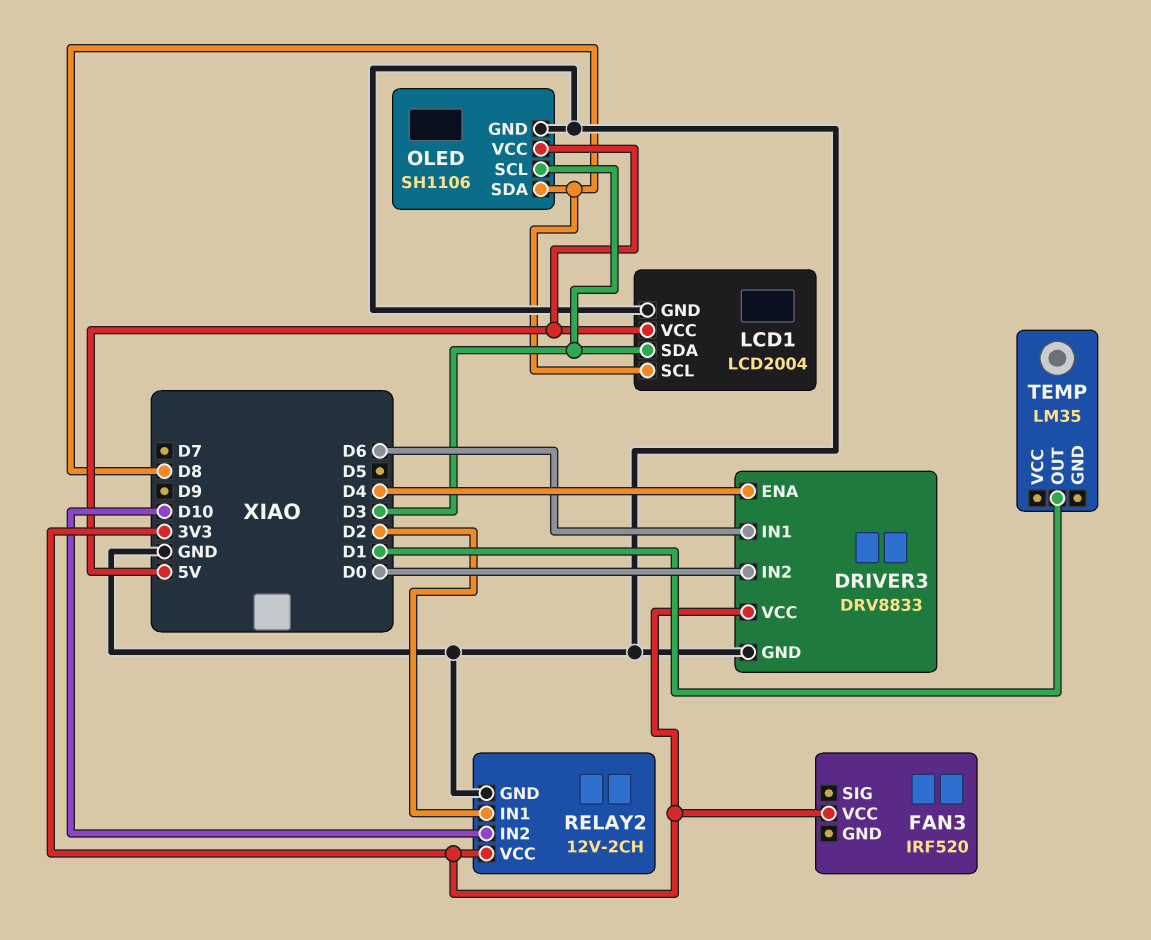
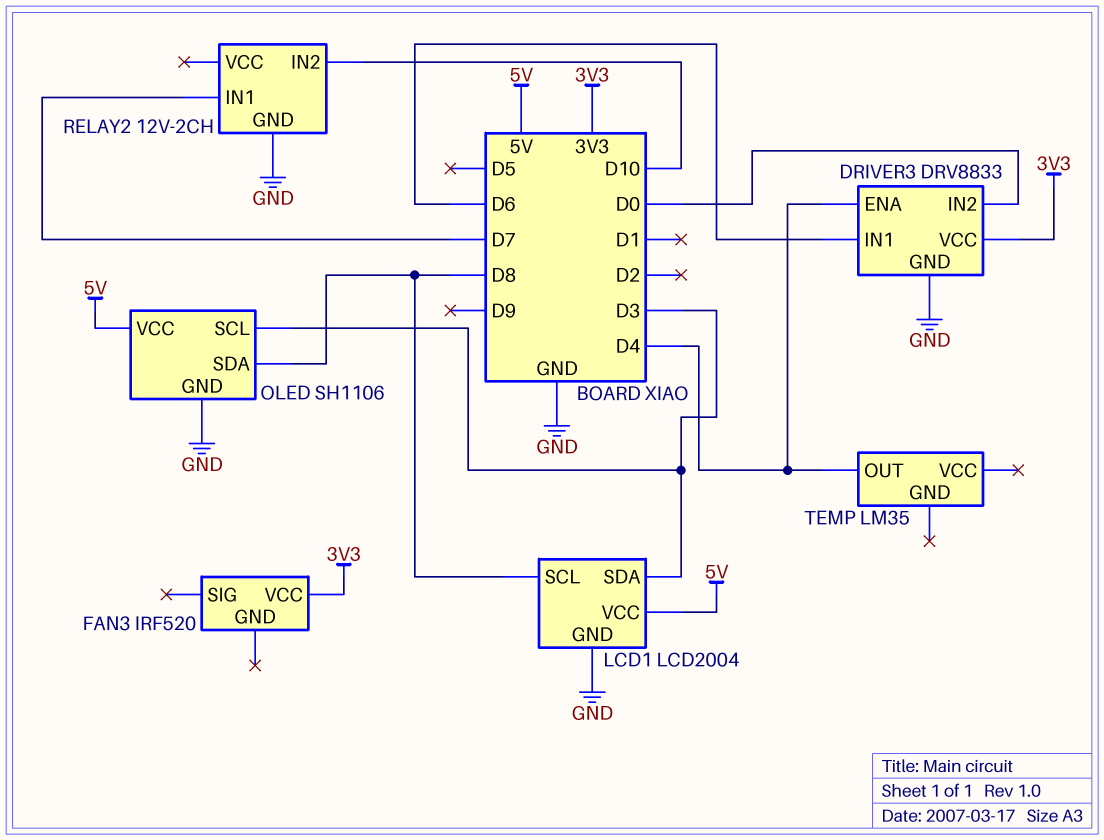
RELAY2 pin IN1: D2 -> D7
RELAY2 pin VCC: 3V3 -> none
TEMP pin OUT: D1 -> D4

